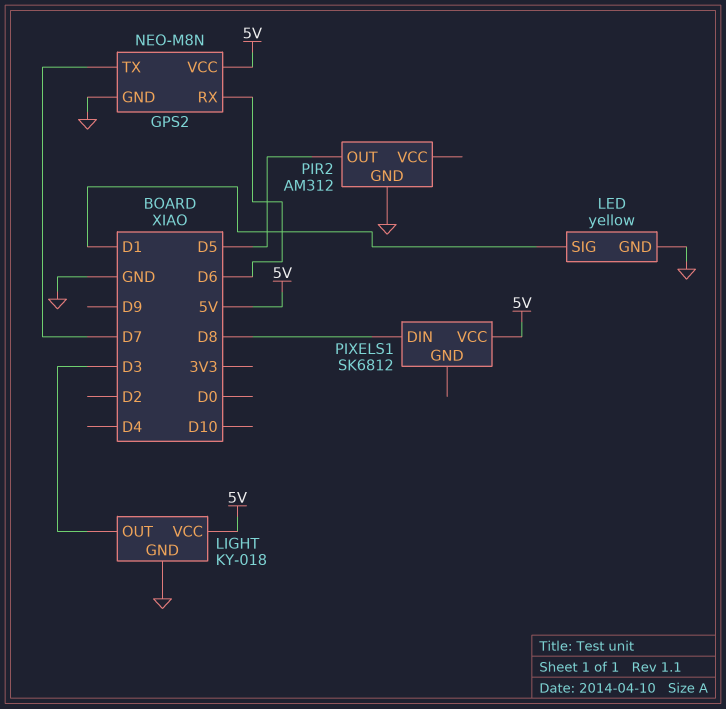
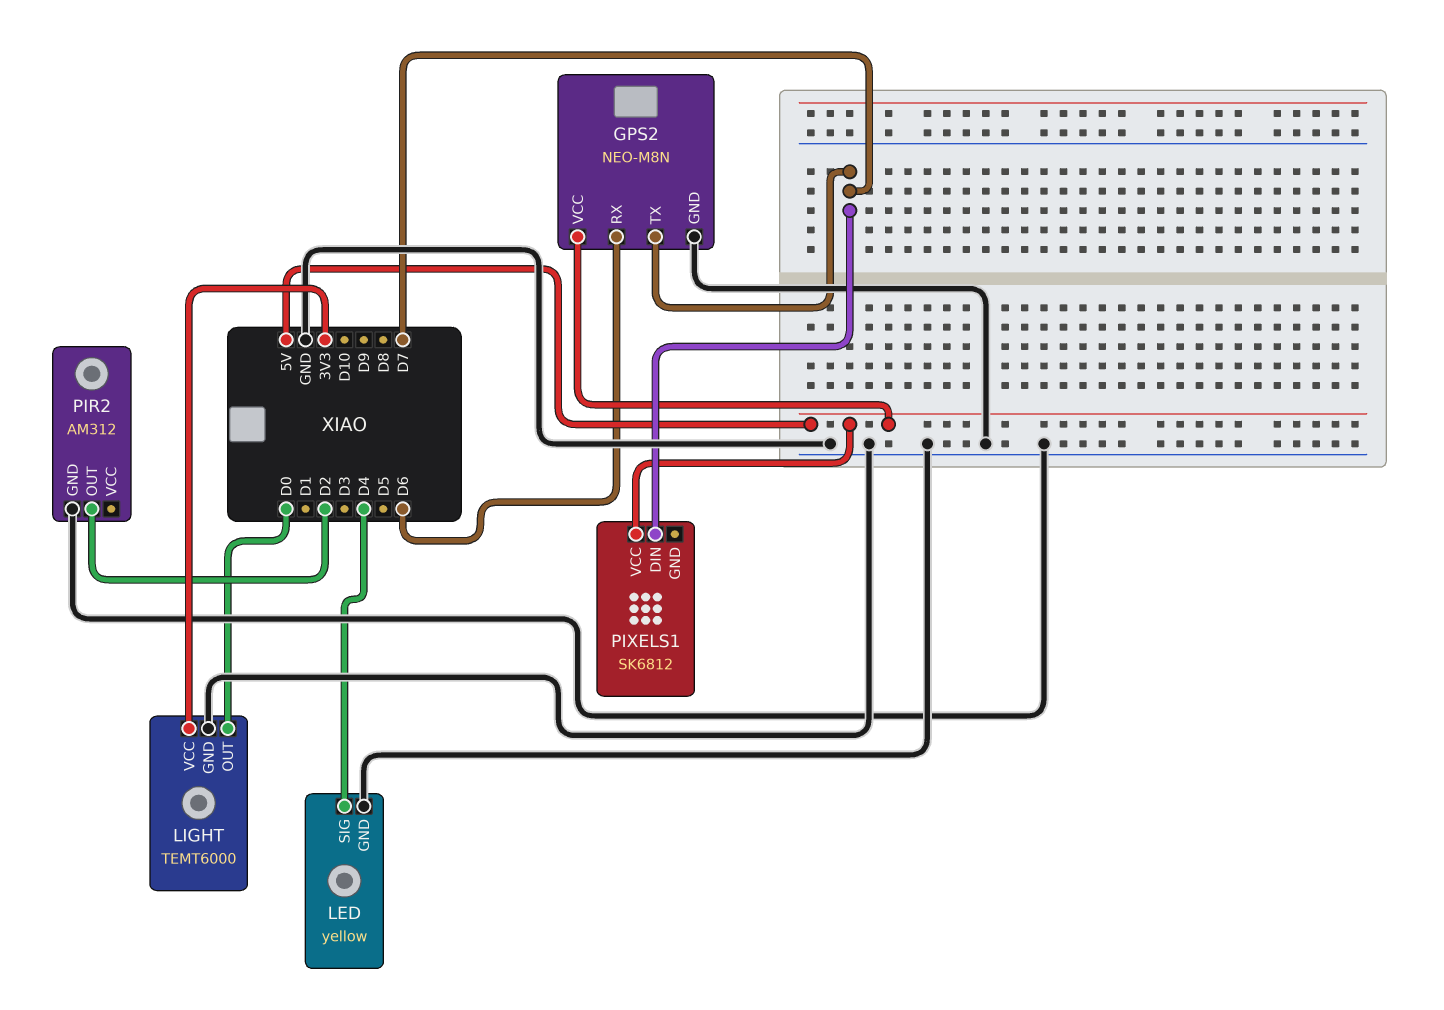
LED pin SIG: D1 -> D4
LIGHT: KY-018 -> TEMT6000
LIGHT pin OUT: D3 -> D0
LIGHT pin VCC: 5V -> 3V3
PIR2 pin OUT: D5 -> D2
PIXELS1 pin DIN: D8 -> D7

